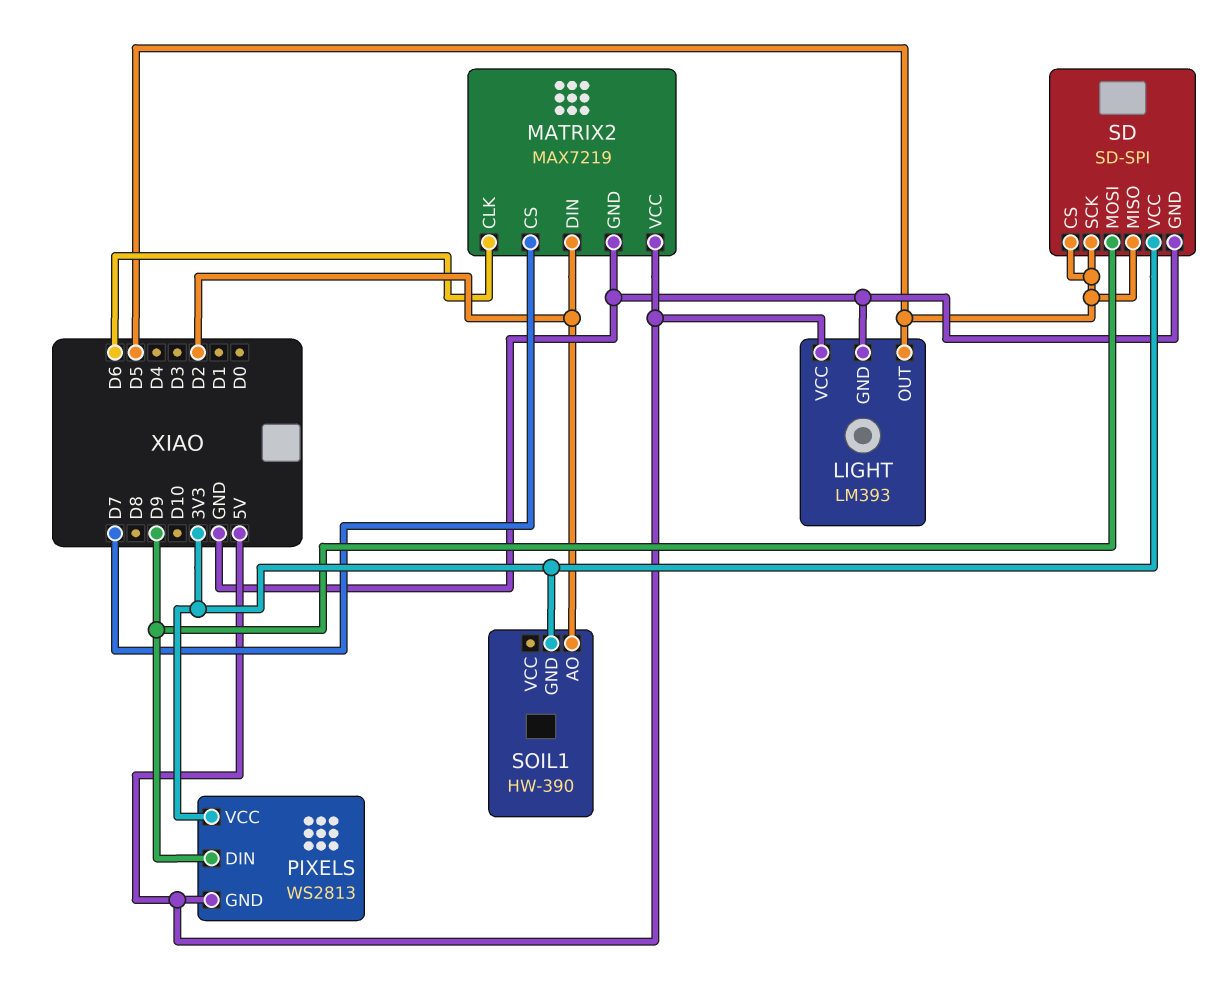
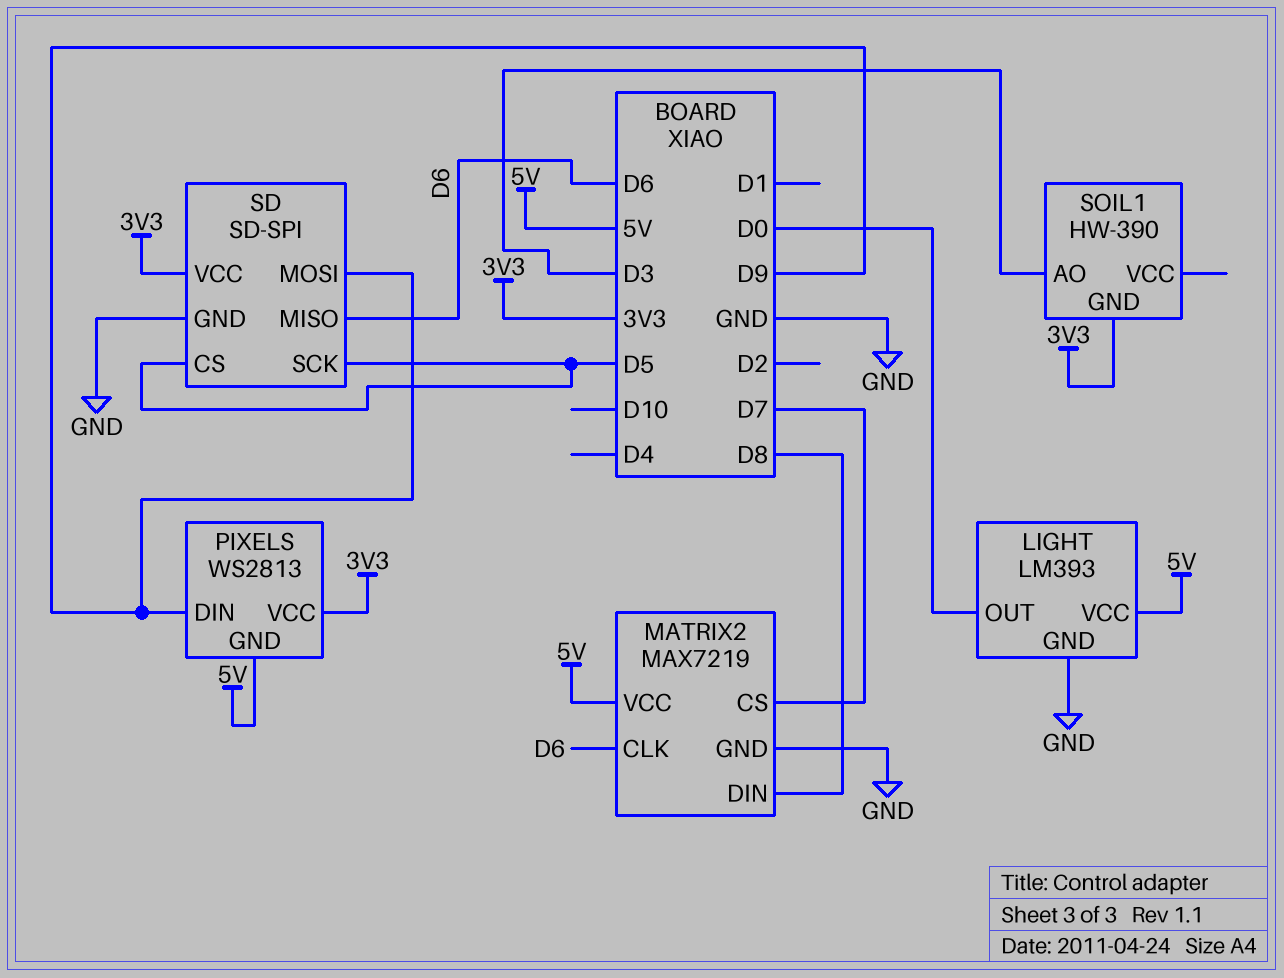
LIGHT pin OUT: D5 -> D0
MATRIX2 pin DIN: D2 -> D8
SD pin MISO: D5 -> D6
SOIL1 pin AO: D2 -> D3

